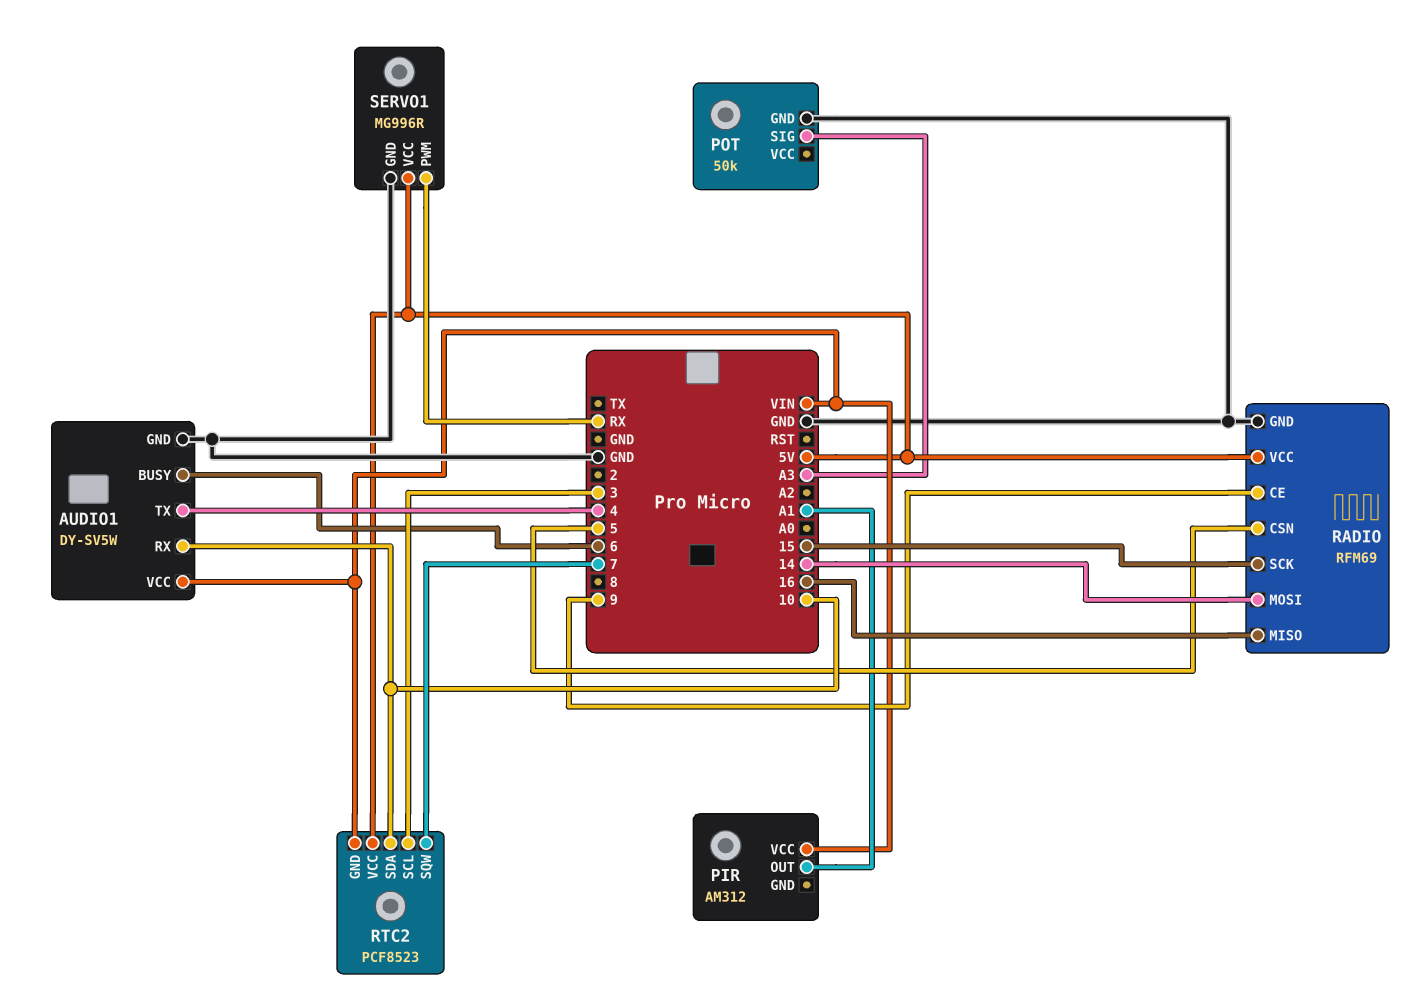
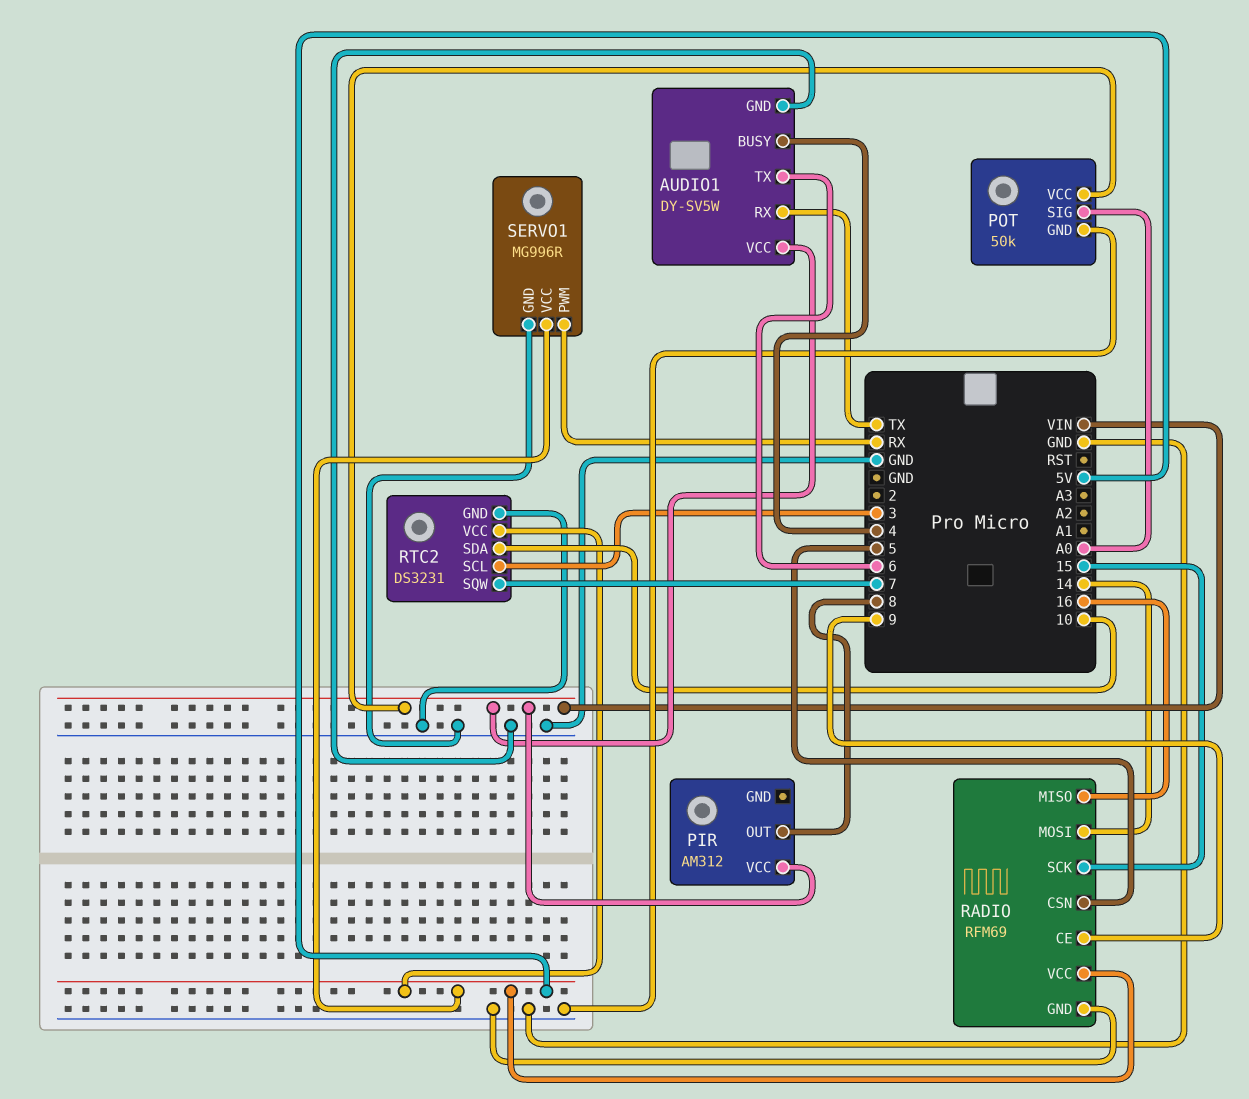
AUDIO1 pin BUSY: 6 -> 4
AUDIO1 pin RX: 10 -> TX
AUDIO1 pin TX: 4 -> 6
PIR pin OUT: A1 -> 8
POT pin SIG: A3 -> A0
POT pin VCC: none -> VIN
RTC2: PCF8523 -> DS3231
RTC2 pin GND: VIN -> GND

